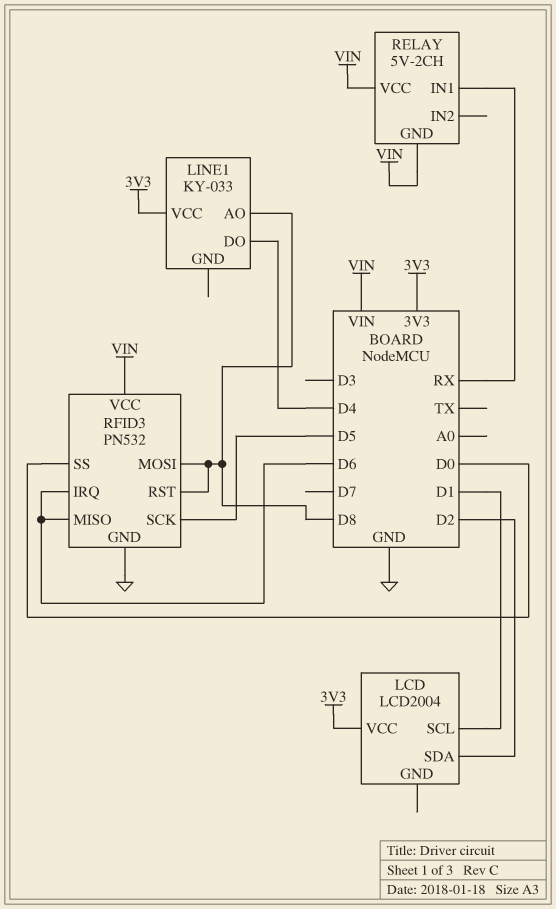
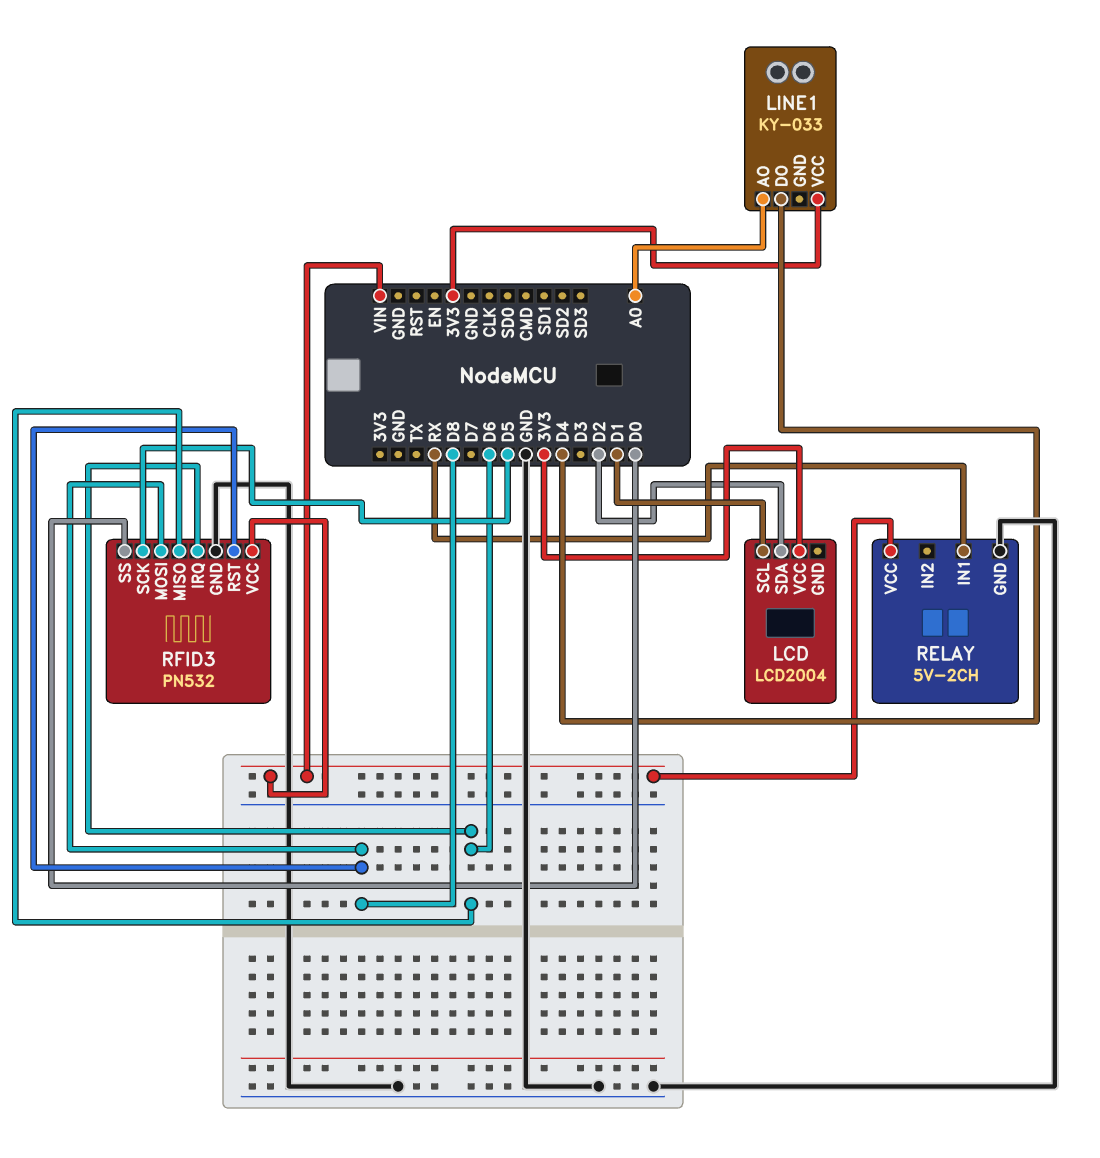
LINE1 pin AO: D8 -> A0
RELAY pin GND: VIN -> GND

